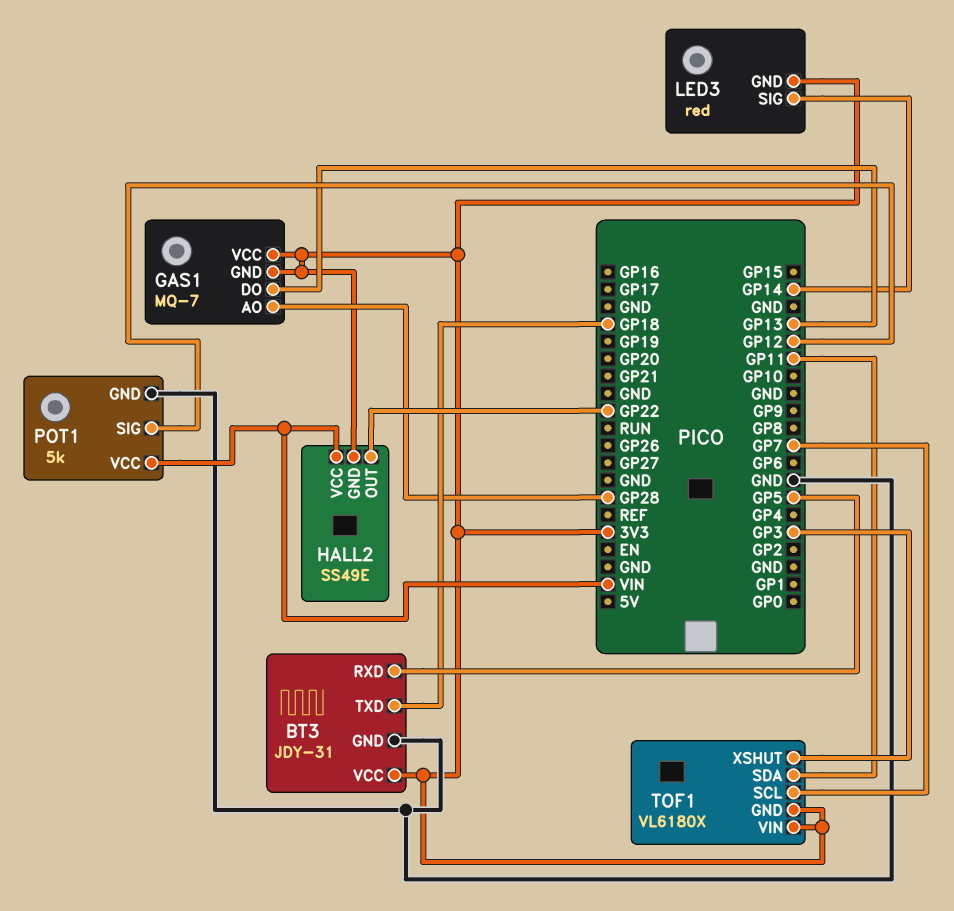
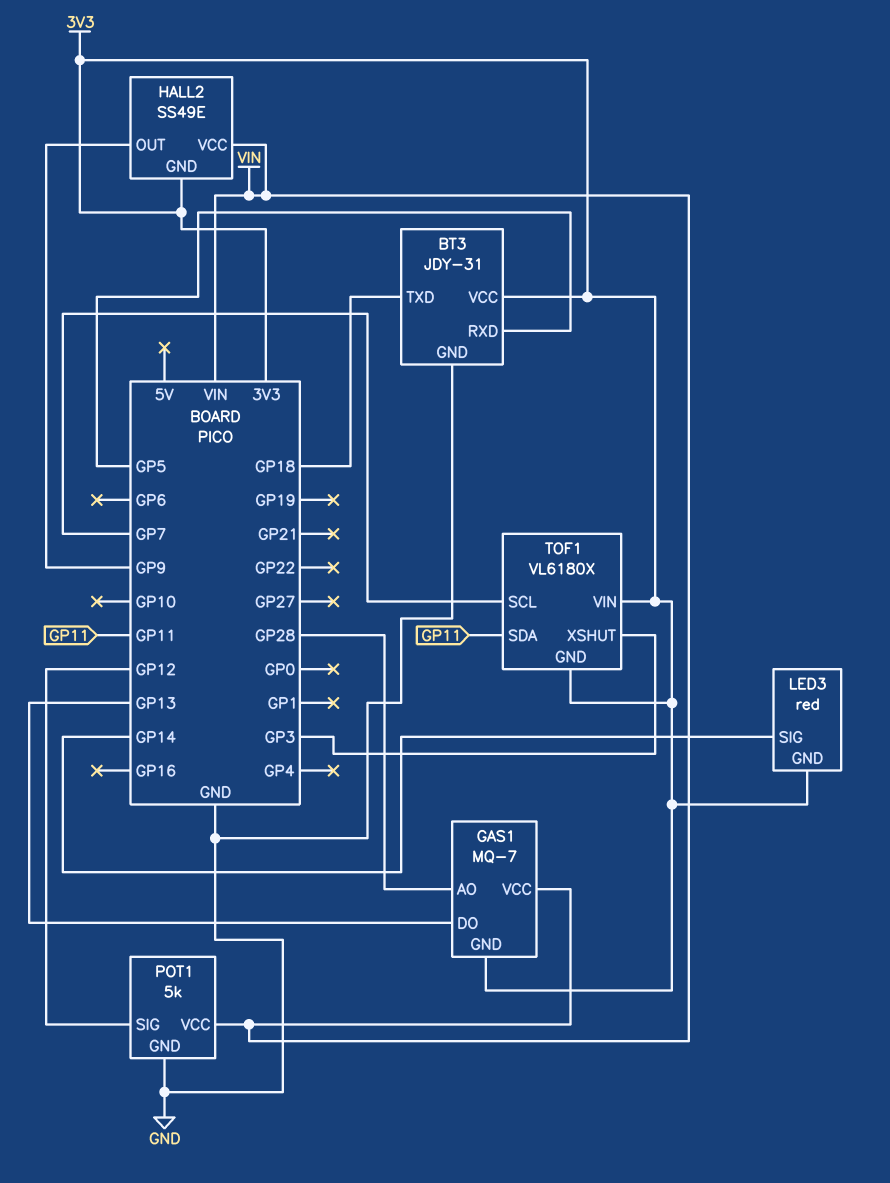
GAS1 pin VCC: 3V3 -> VIN
HALL2 pin OUT: GP22 -> GP9

